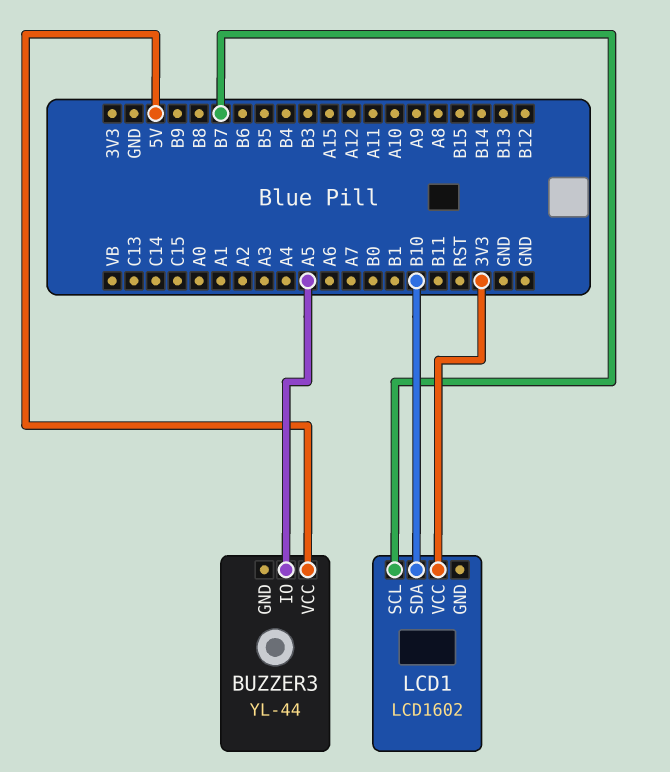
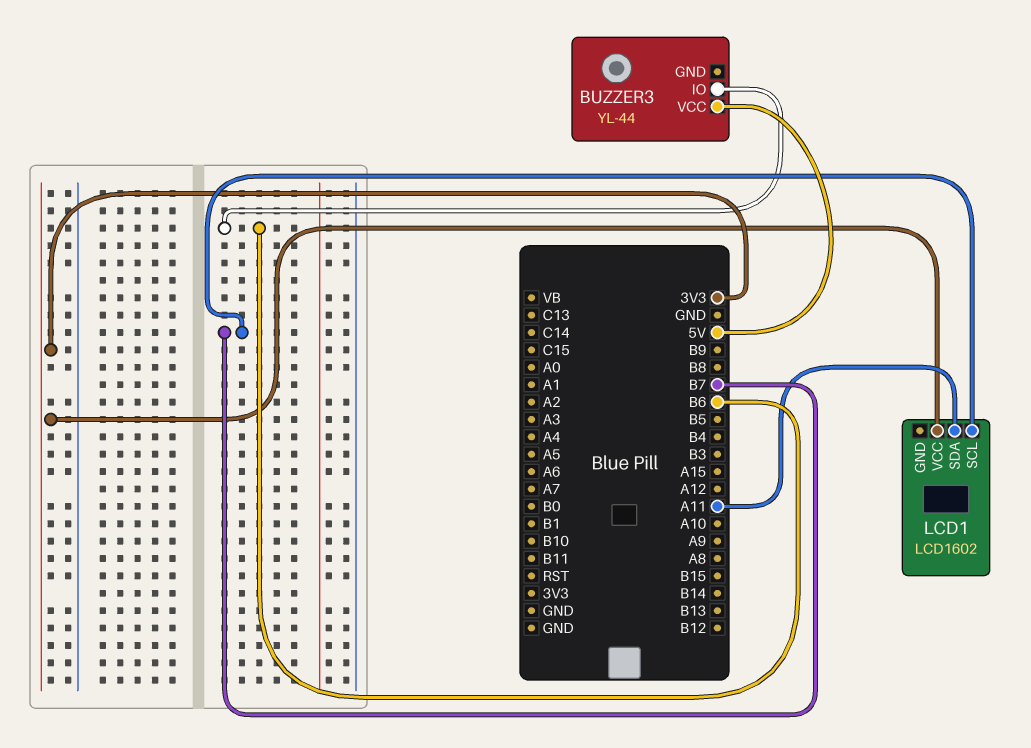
BUZZER3 pin IO: A5 -> B6
LCD1 pin SDA: B10 -> A11

